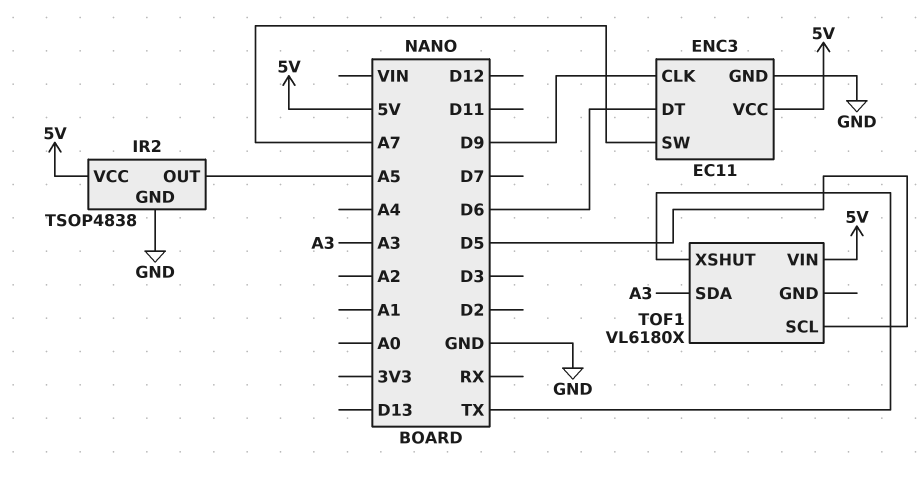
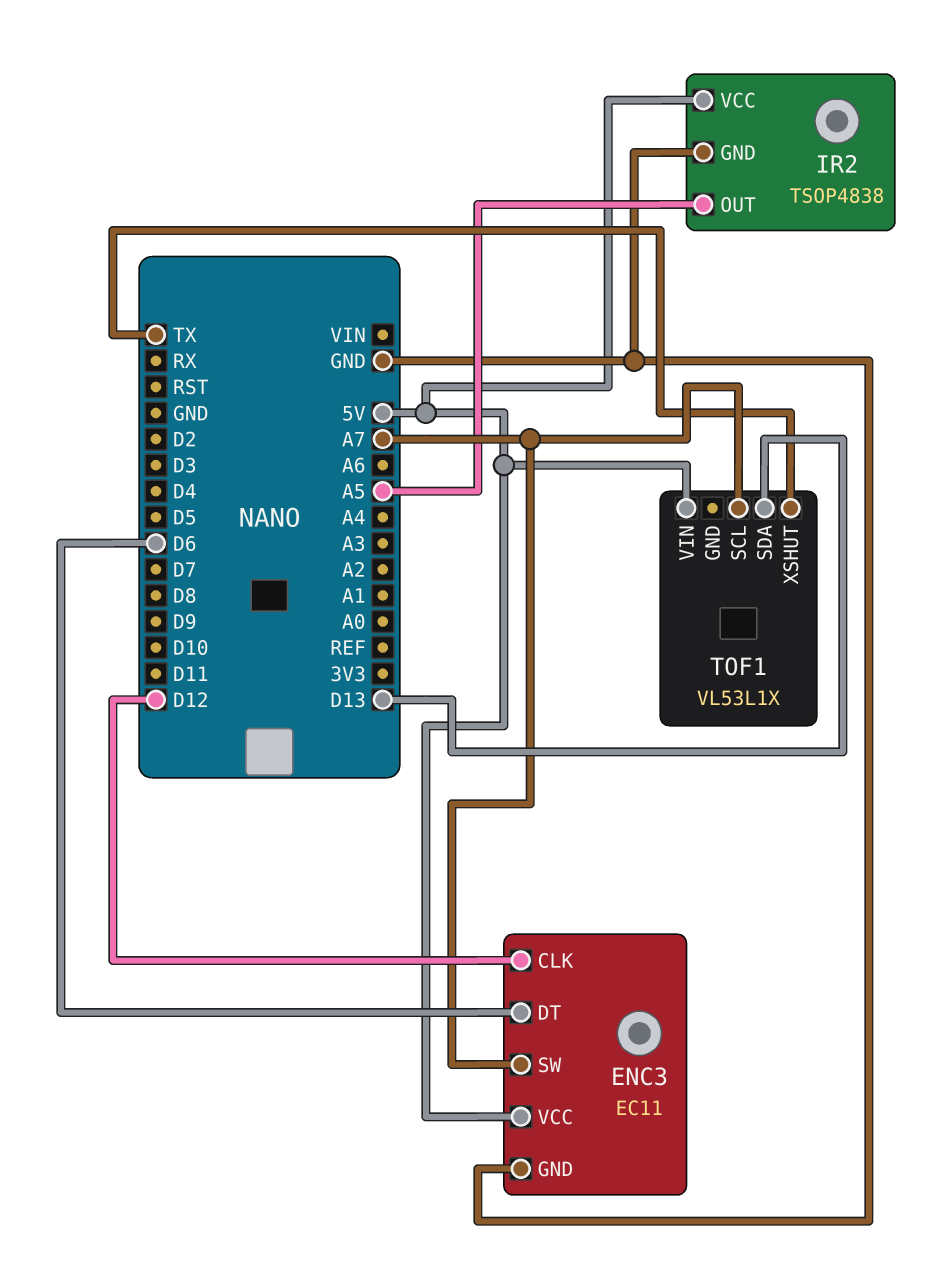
ENC3 pin CLK: D9 -> D12
TOF1: VL6180X -> VL53L1X
TOF1 pin SCL: D5 -> A7
TOF1 pin SDA: A3 -> D13

